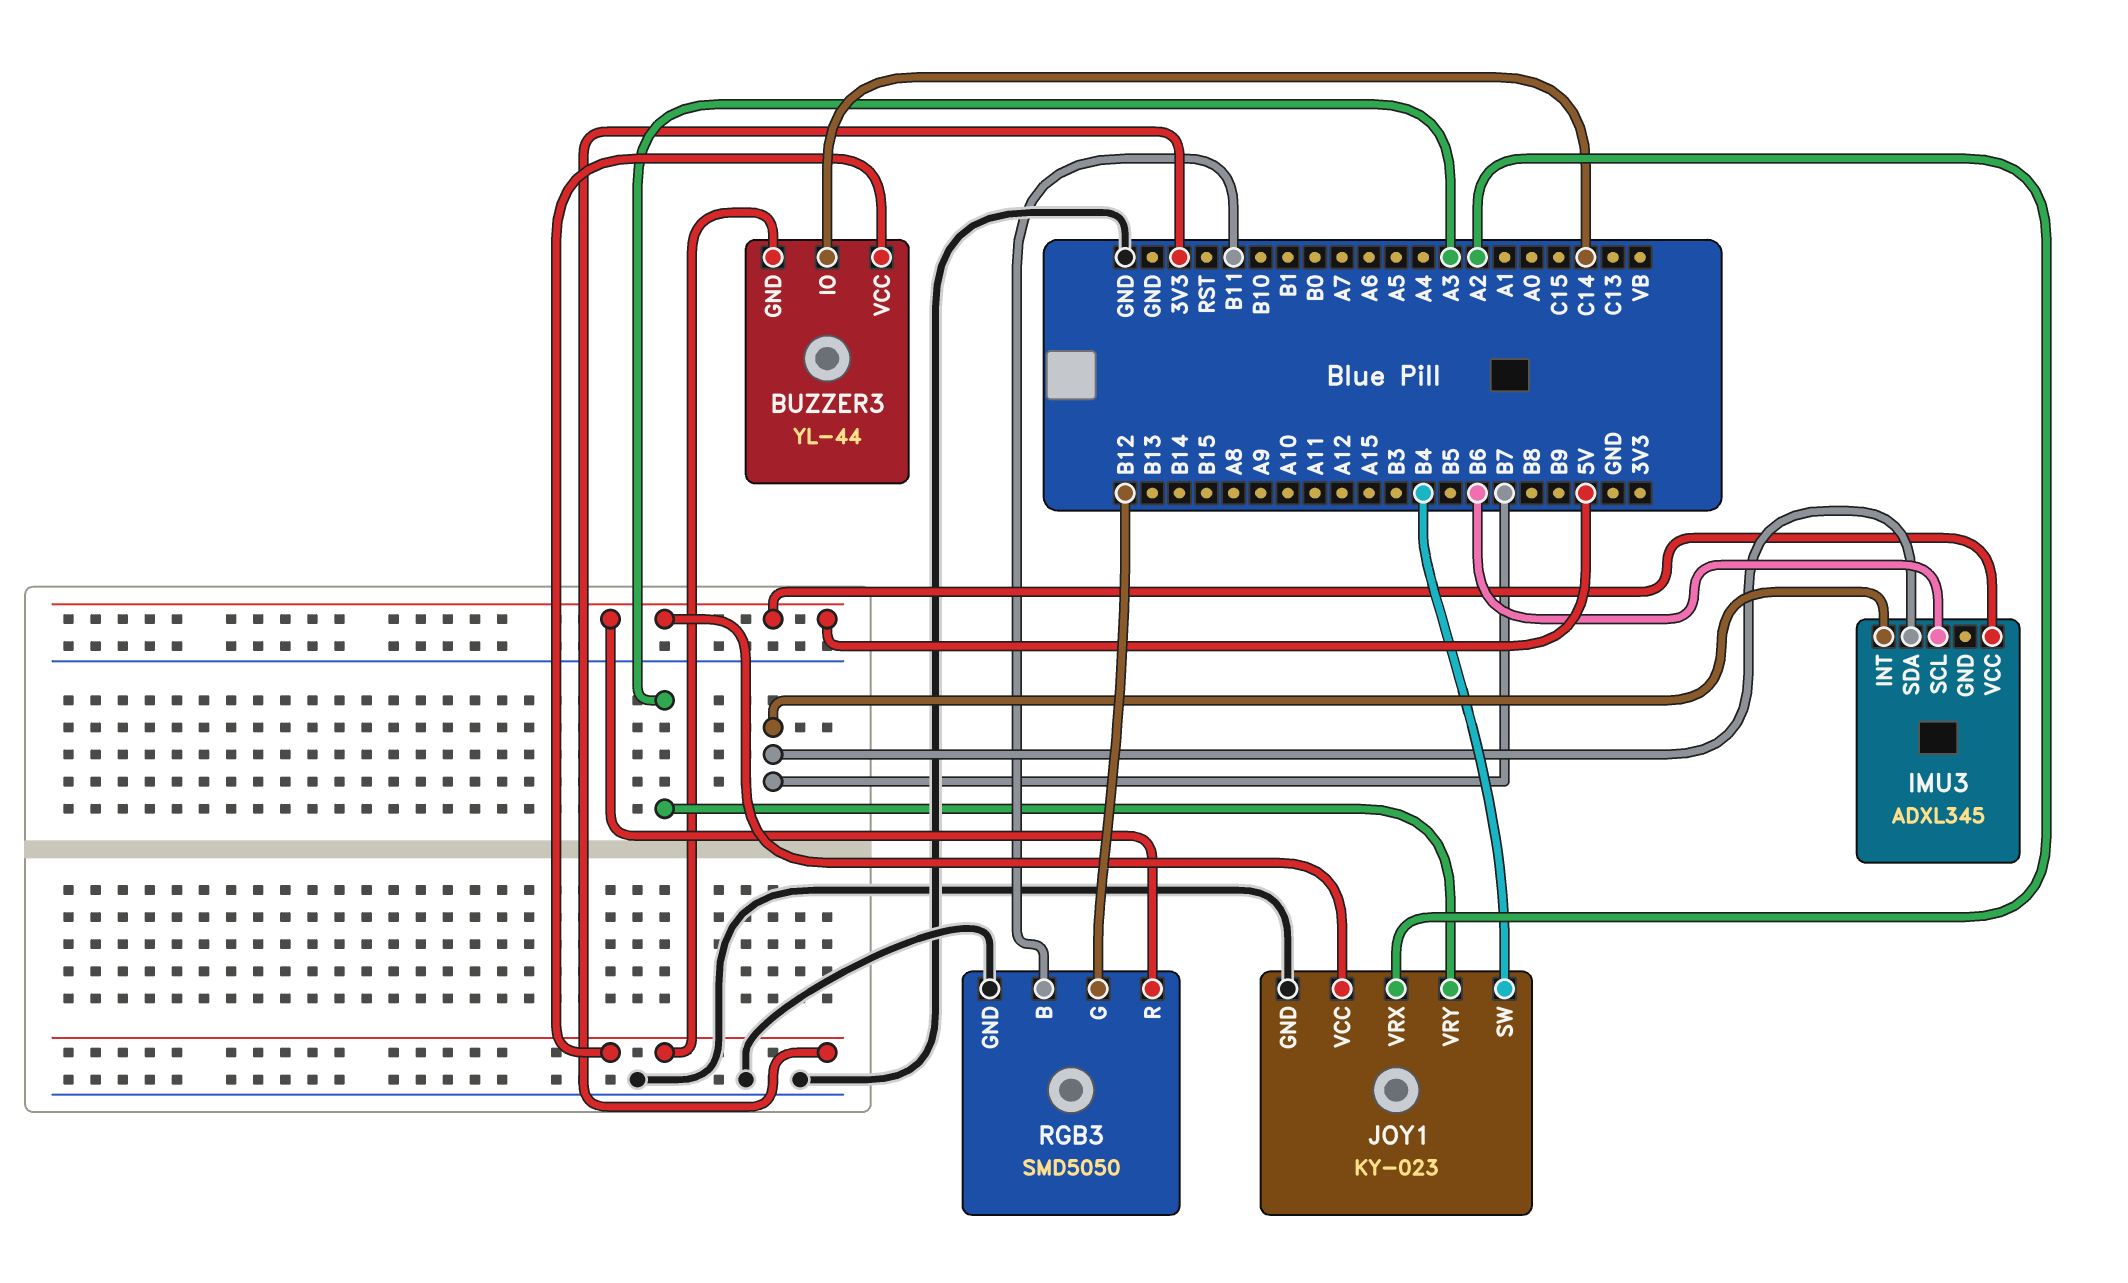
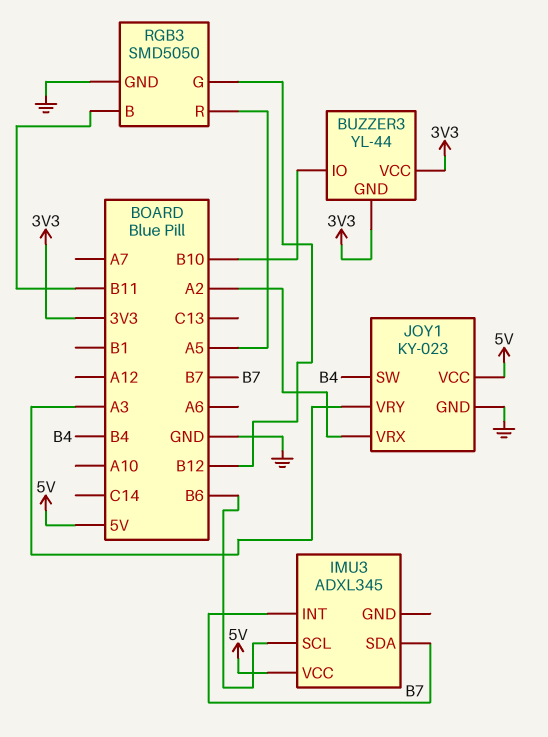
BUZZER3 pin IO: C14 -> B10
RGB3 pin R: 5V -> A5

